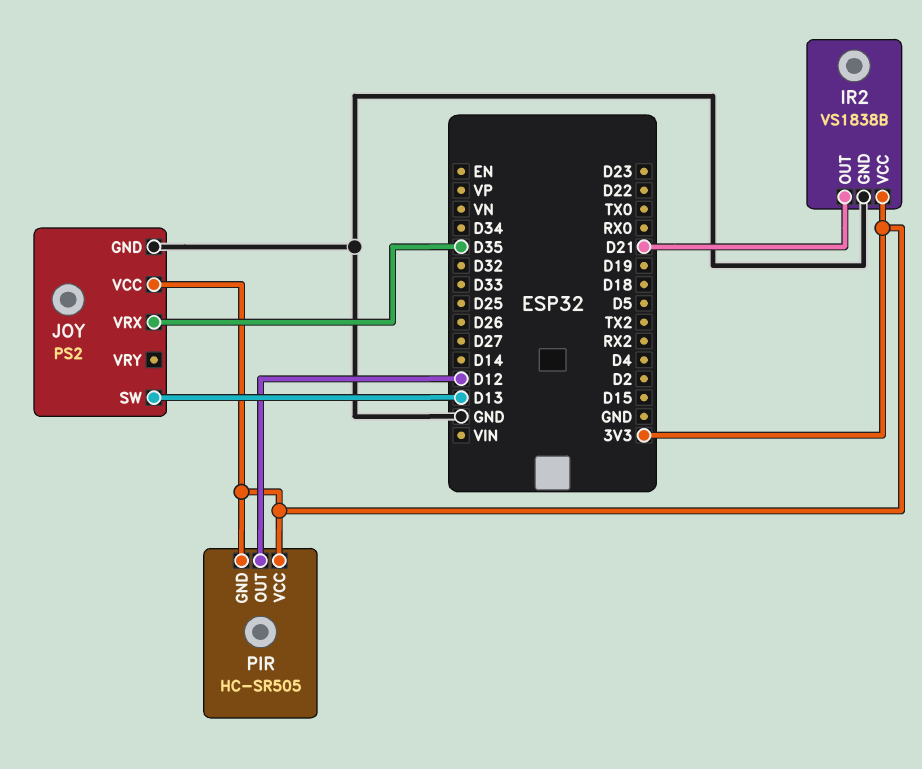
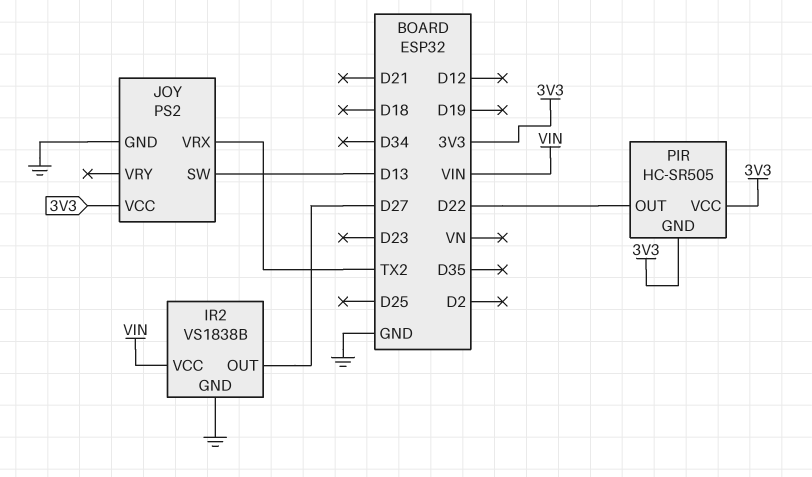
IR2 pin OUT: D21 -> D27
IR2 pin VCC: 3V3 -> VIN
JOY pin VRX: D35 -> TX2
PIR pin OUT: D12 -> D22

